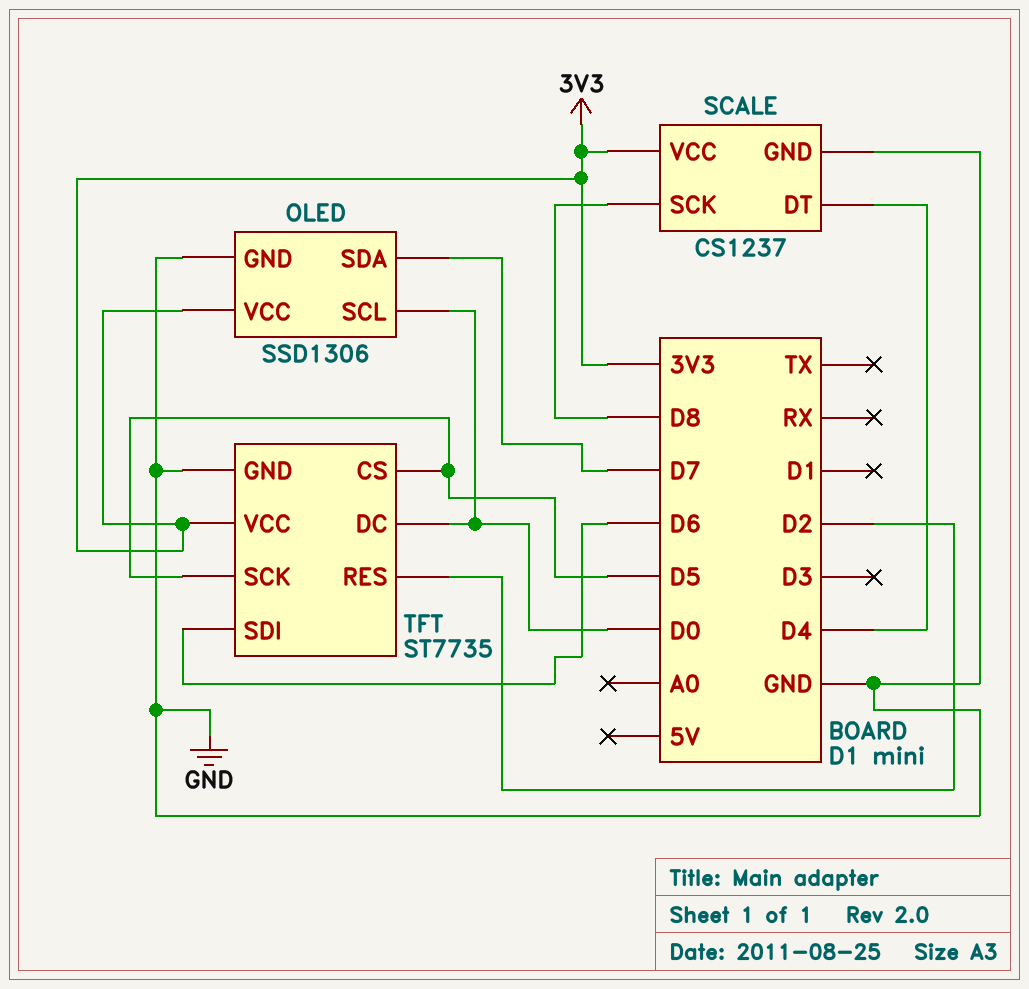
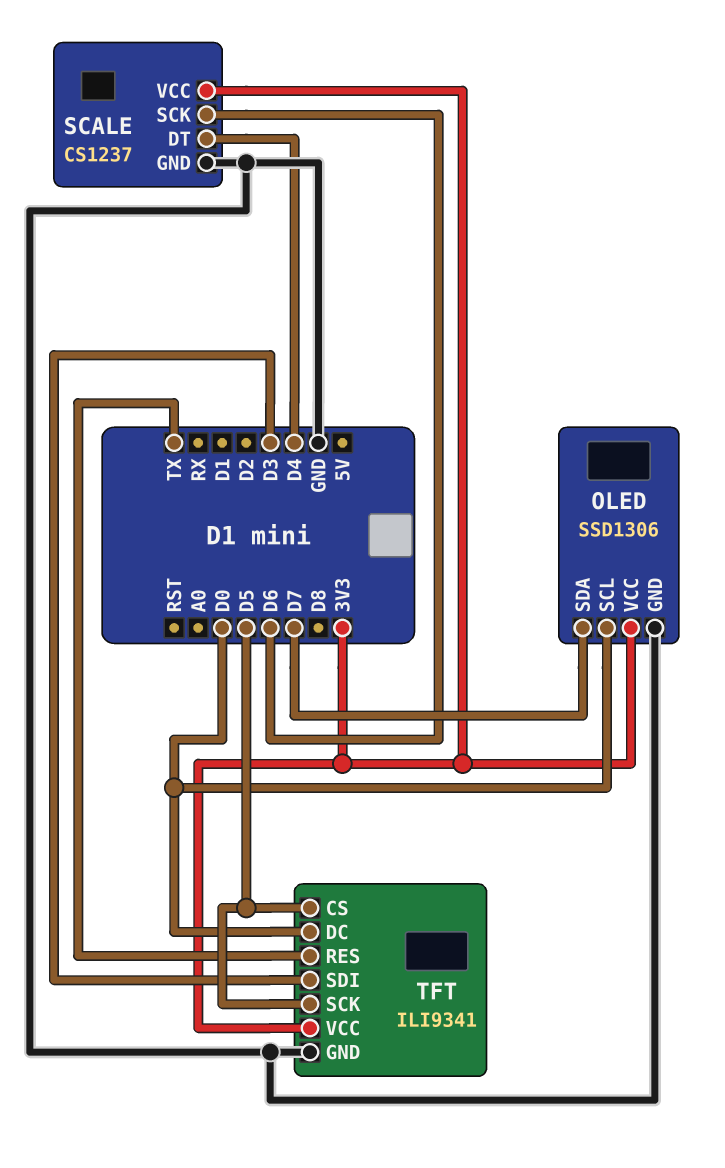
SCALE pin SCK: D8 -> D6
TFT: ST7735 -> ILI9341
TFT pin RES: D2 -> TX
TFT pin SDI: D6 -> D3

